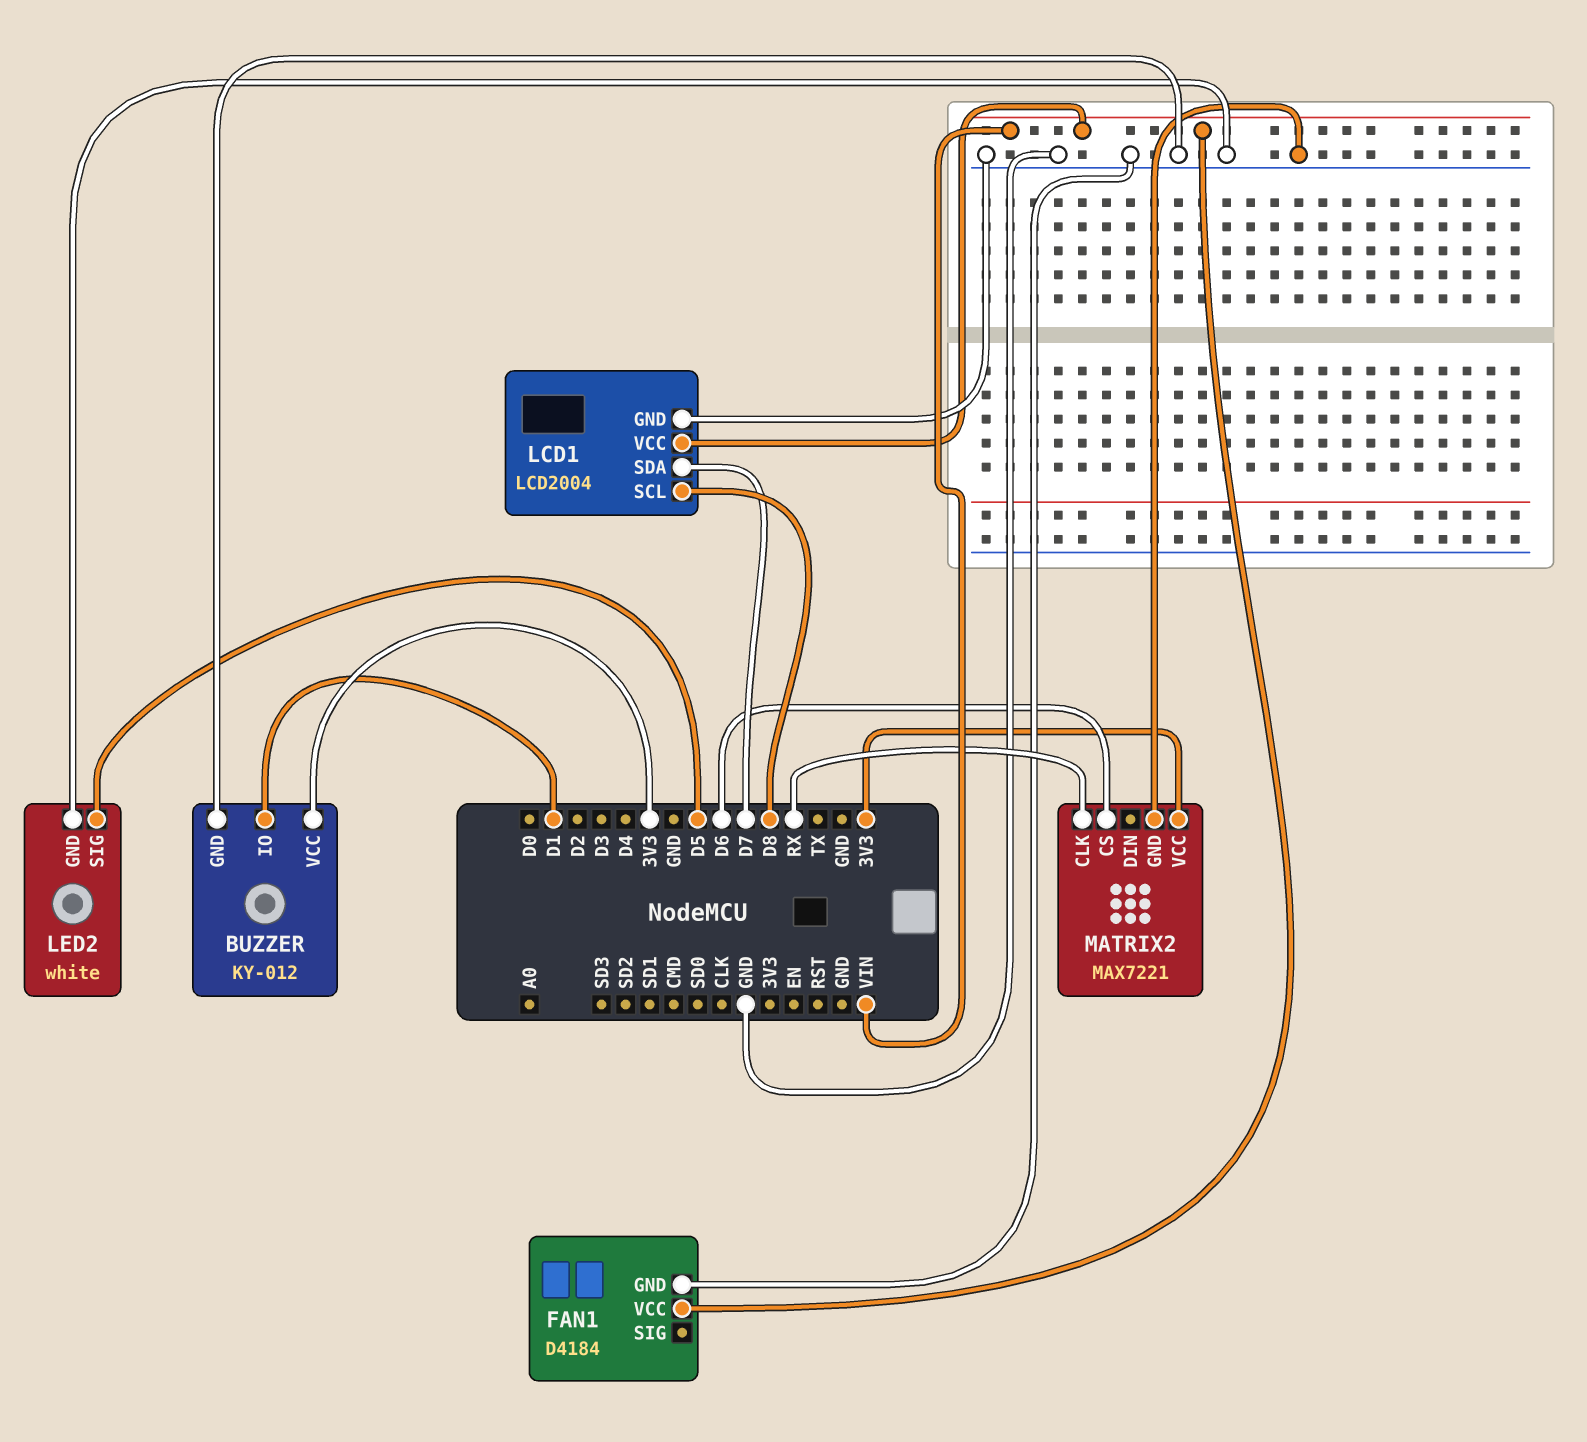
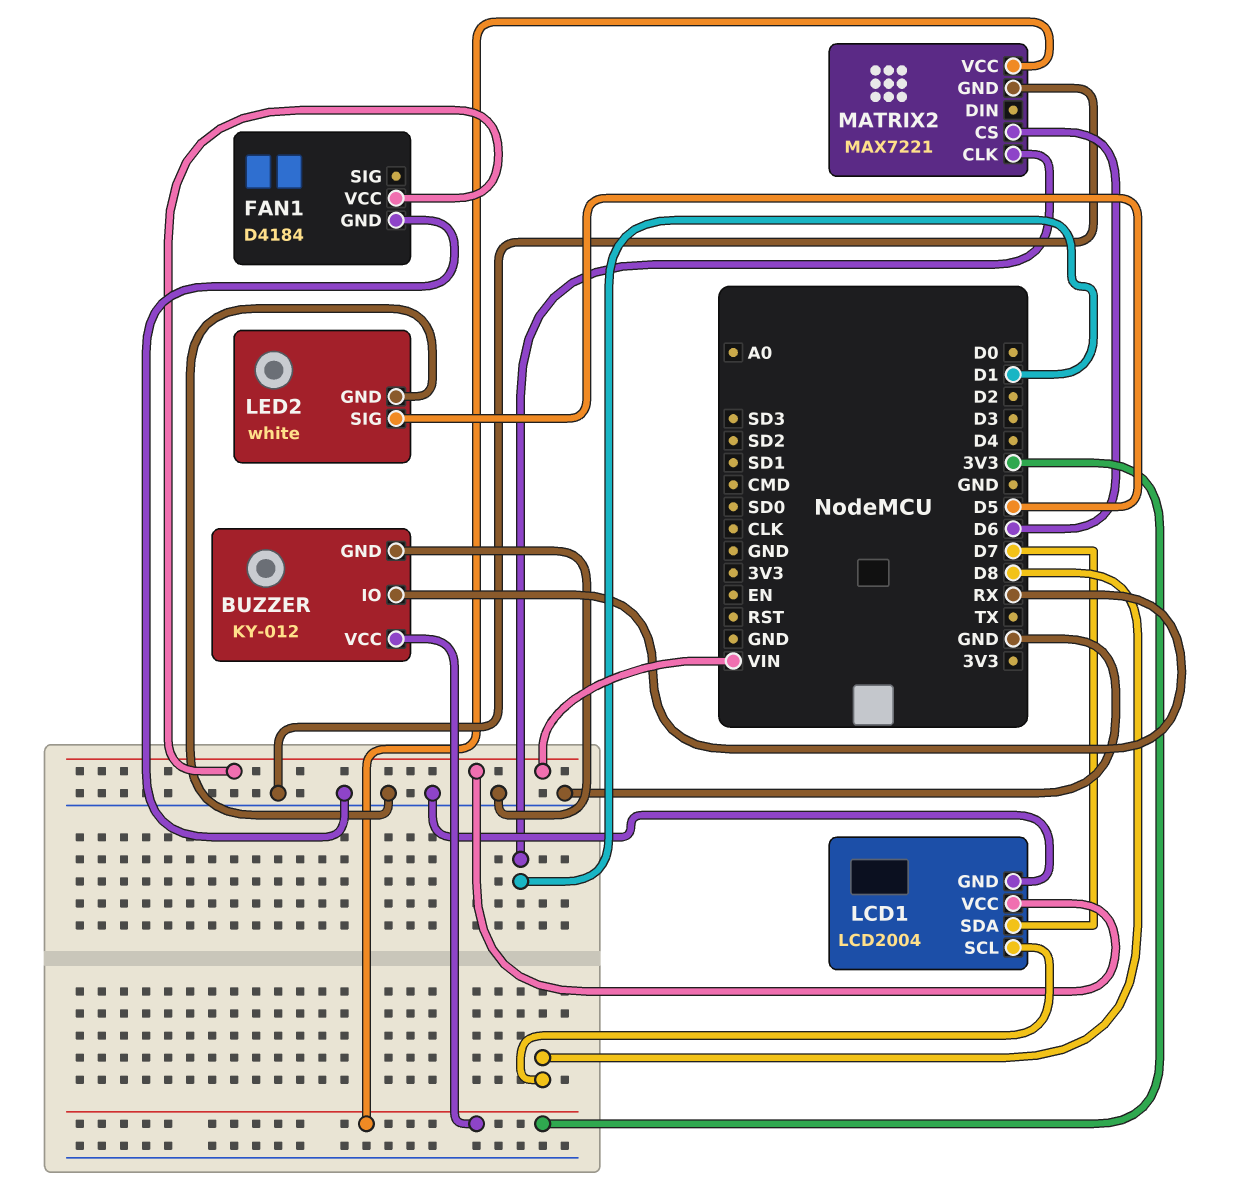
BUZZER pin IO: D1 -> RX
MATRIX2 pin CLK: RX -> D1

